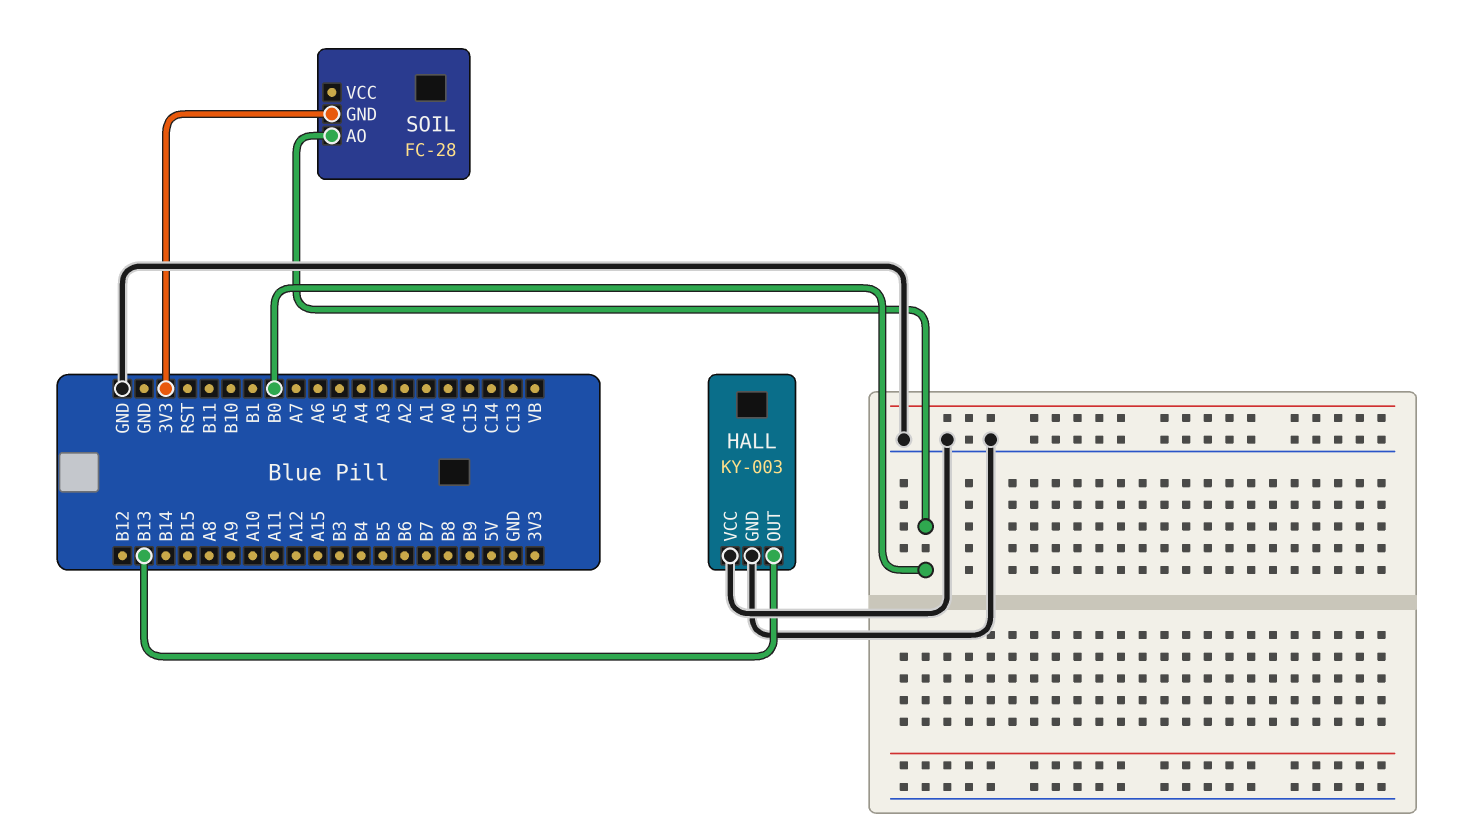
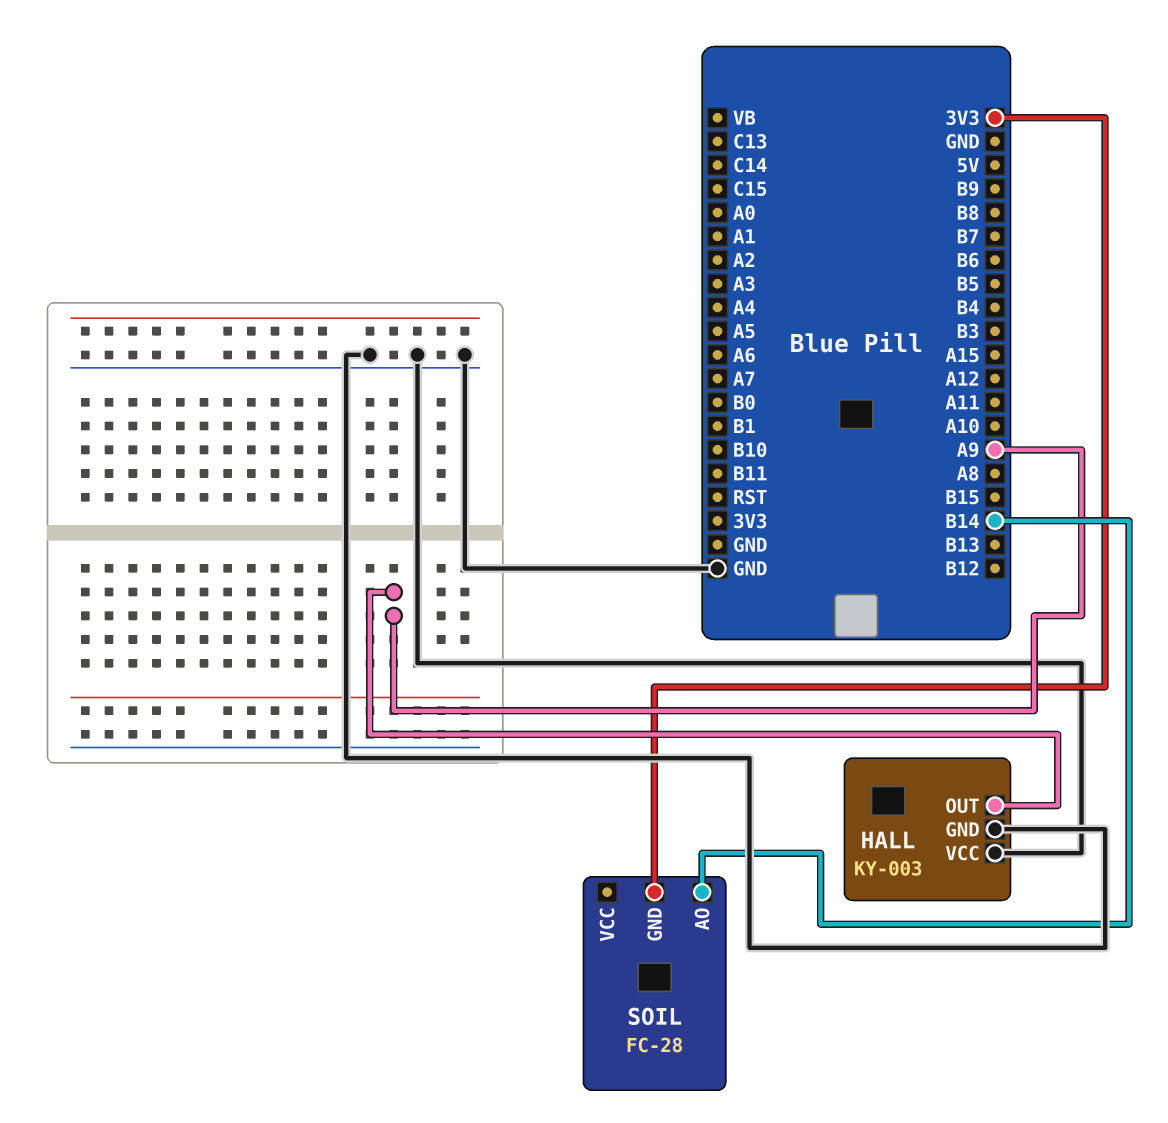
HALL pin OUT: B13 -> A9
SOIL pin AO: B0 -> B14

